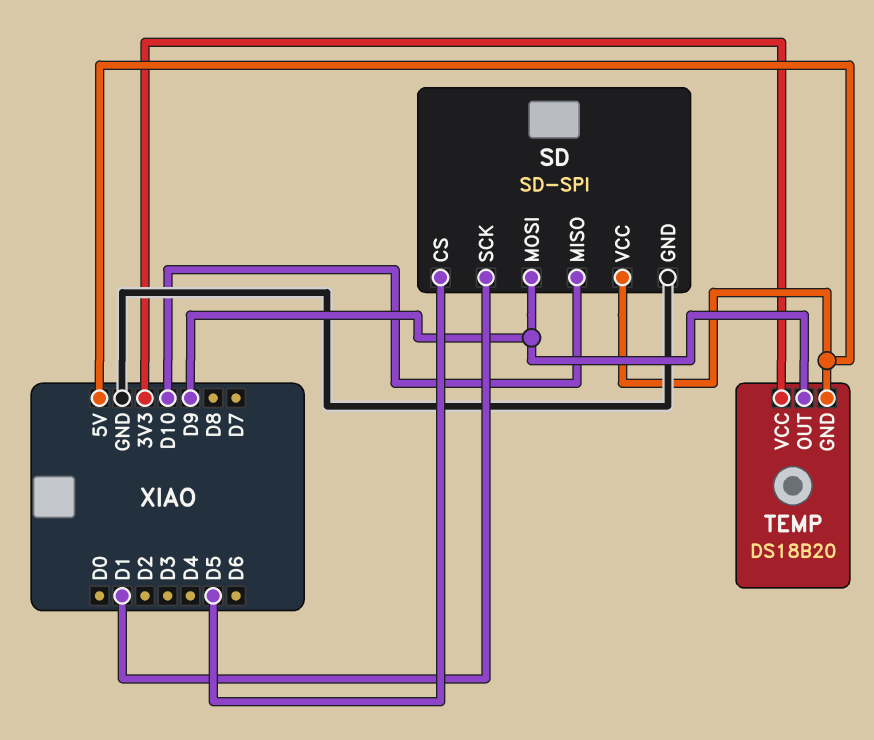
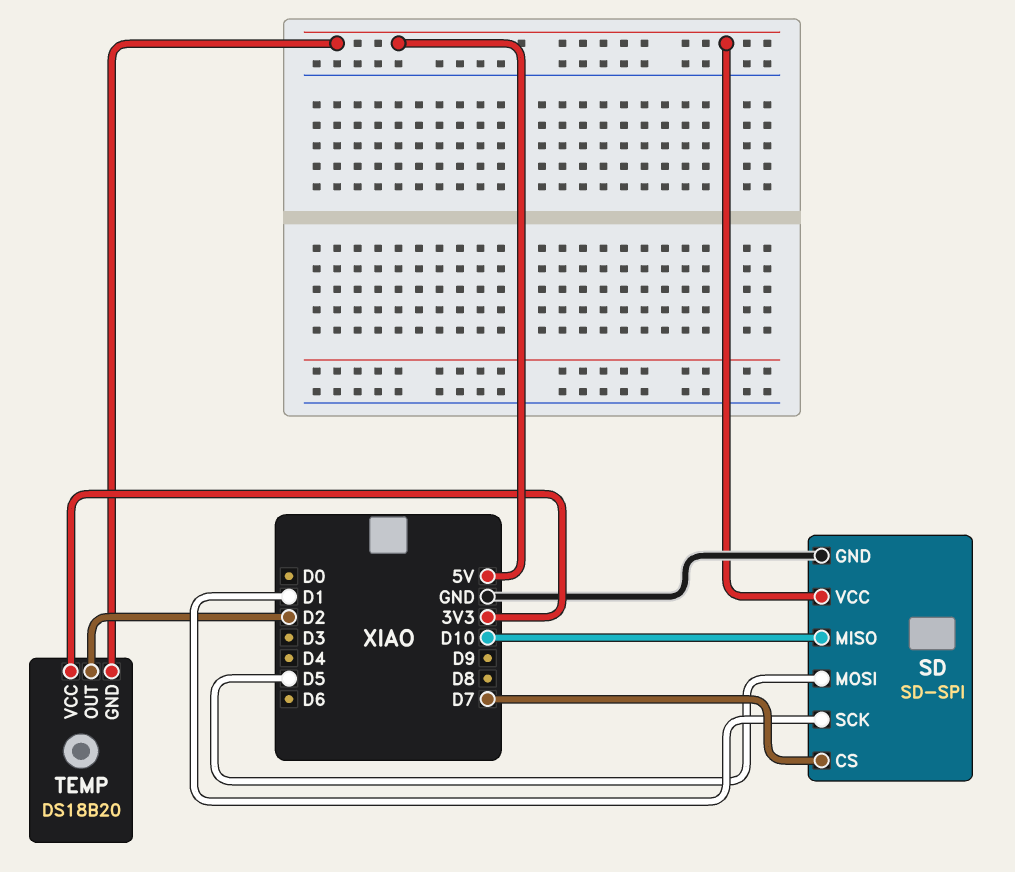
SD pin CS: D5 -> D7
SD pin MOSI: D9 -> D5
TEMP pin OUT: D9 -> D2

